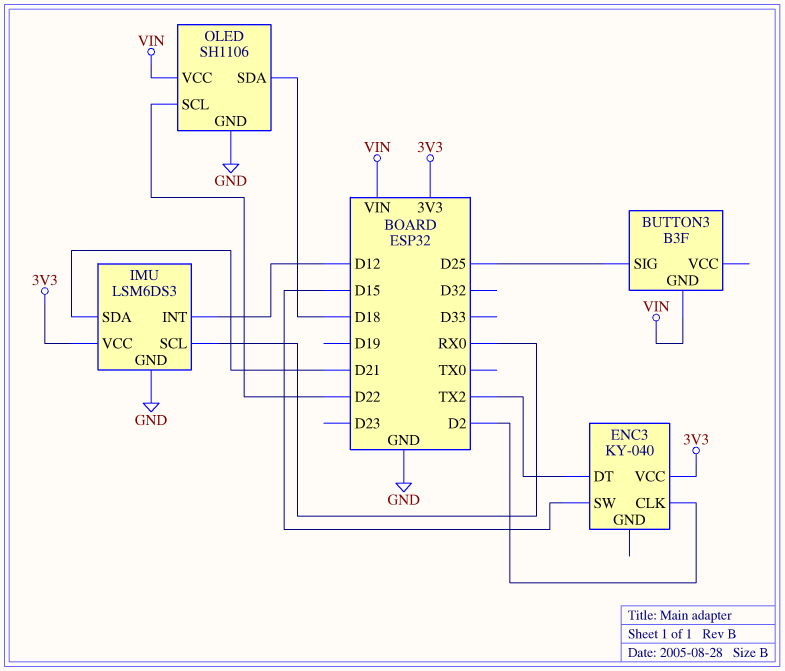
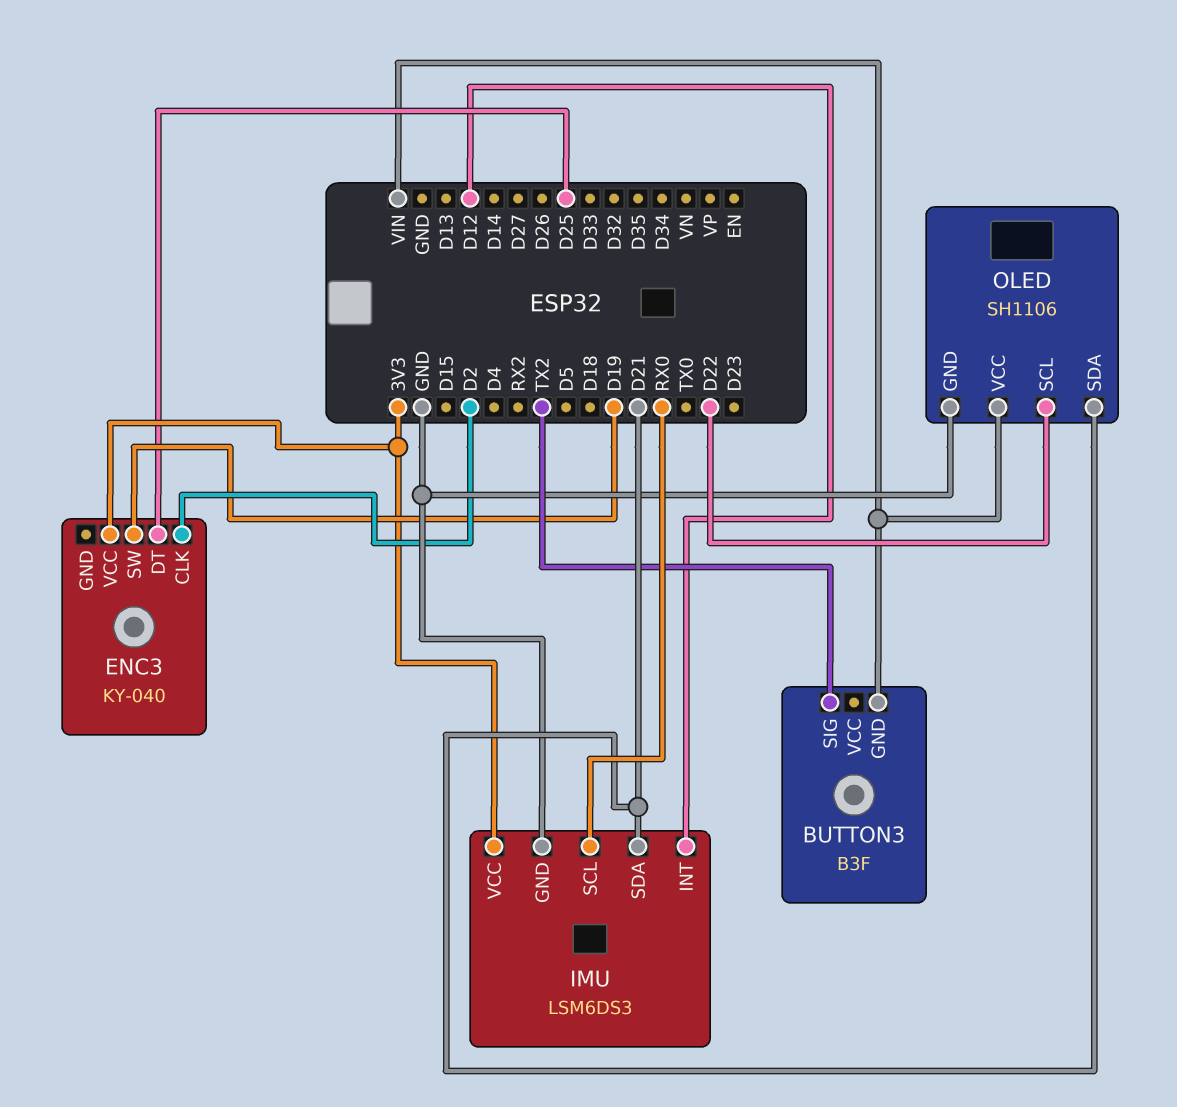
BUTTON3 pin SIG: D25 -> TX2
ENC3 pin DT: TX2 -> D25
ENC3 pin SW: D15 -> D19
OLED pin SDA: D18 -> D21

